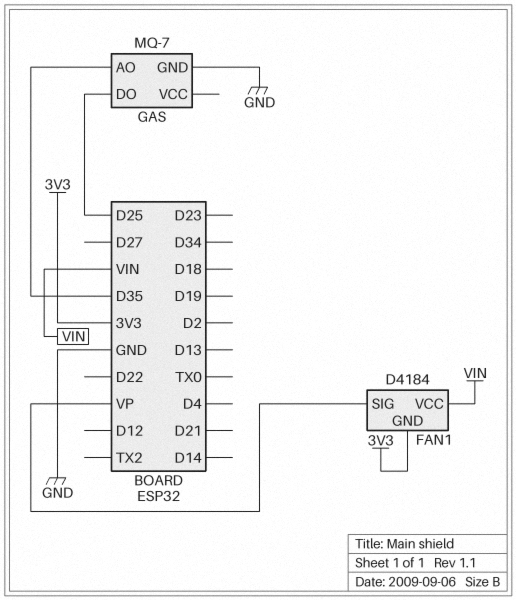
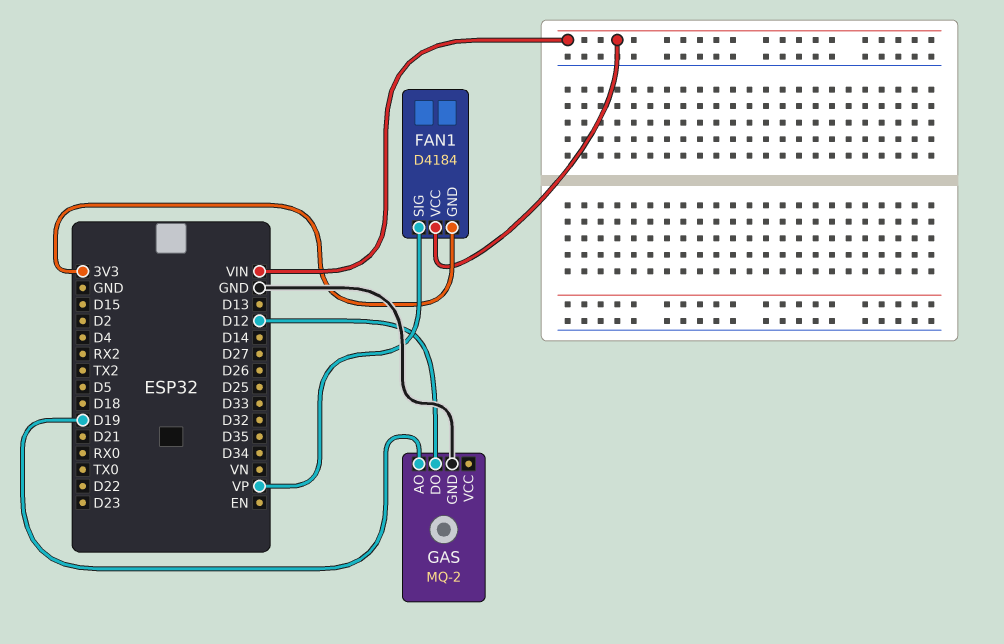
GAS: MQ-7 -> MQ-2
GAS pin AO: D35 -> D19
GAS pin DO: D25 -> D12

